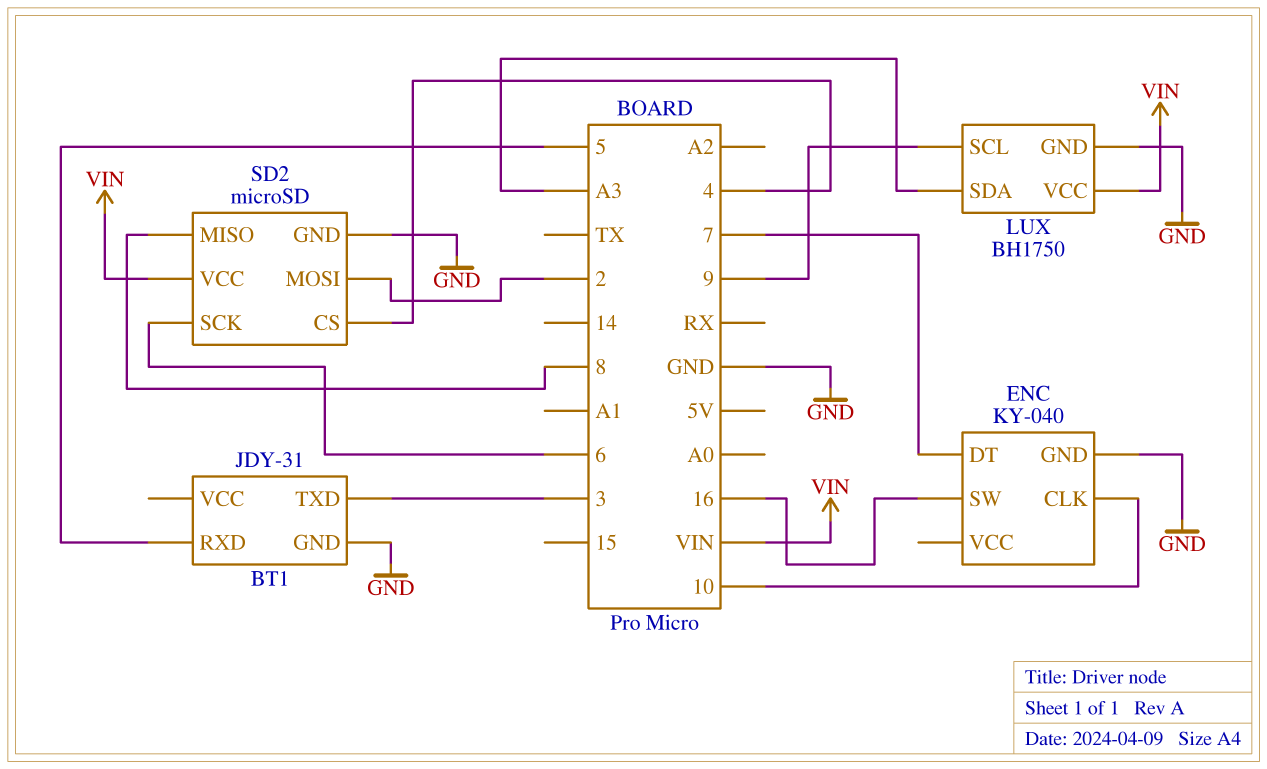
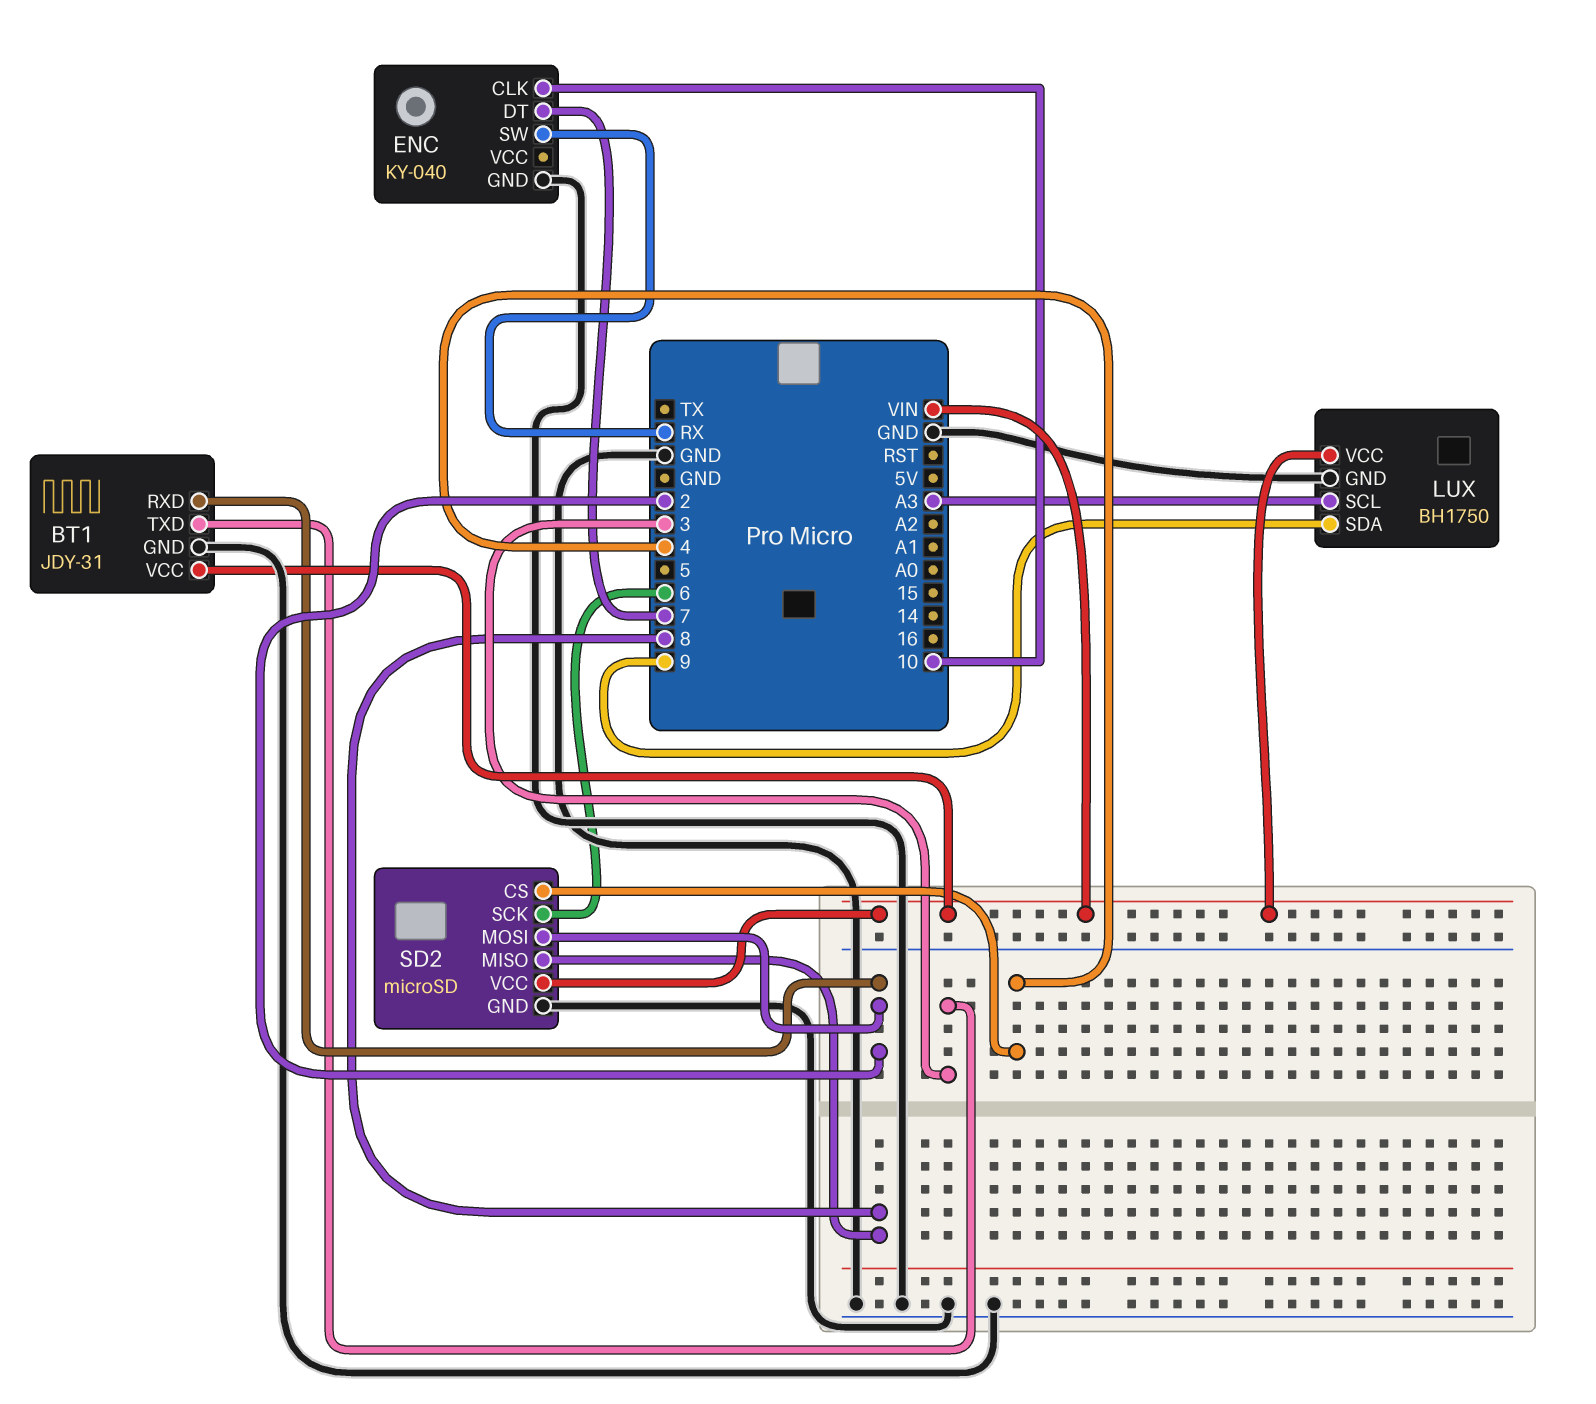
BT1 pin RXD: 5 -> 2
BT1 pin VCC: none -> VIN
ENC pin SW: 16 -> RX
LUX pin SCL: 9 -> A3
LUX pin SDA: A3 -> 9

